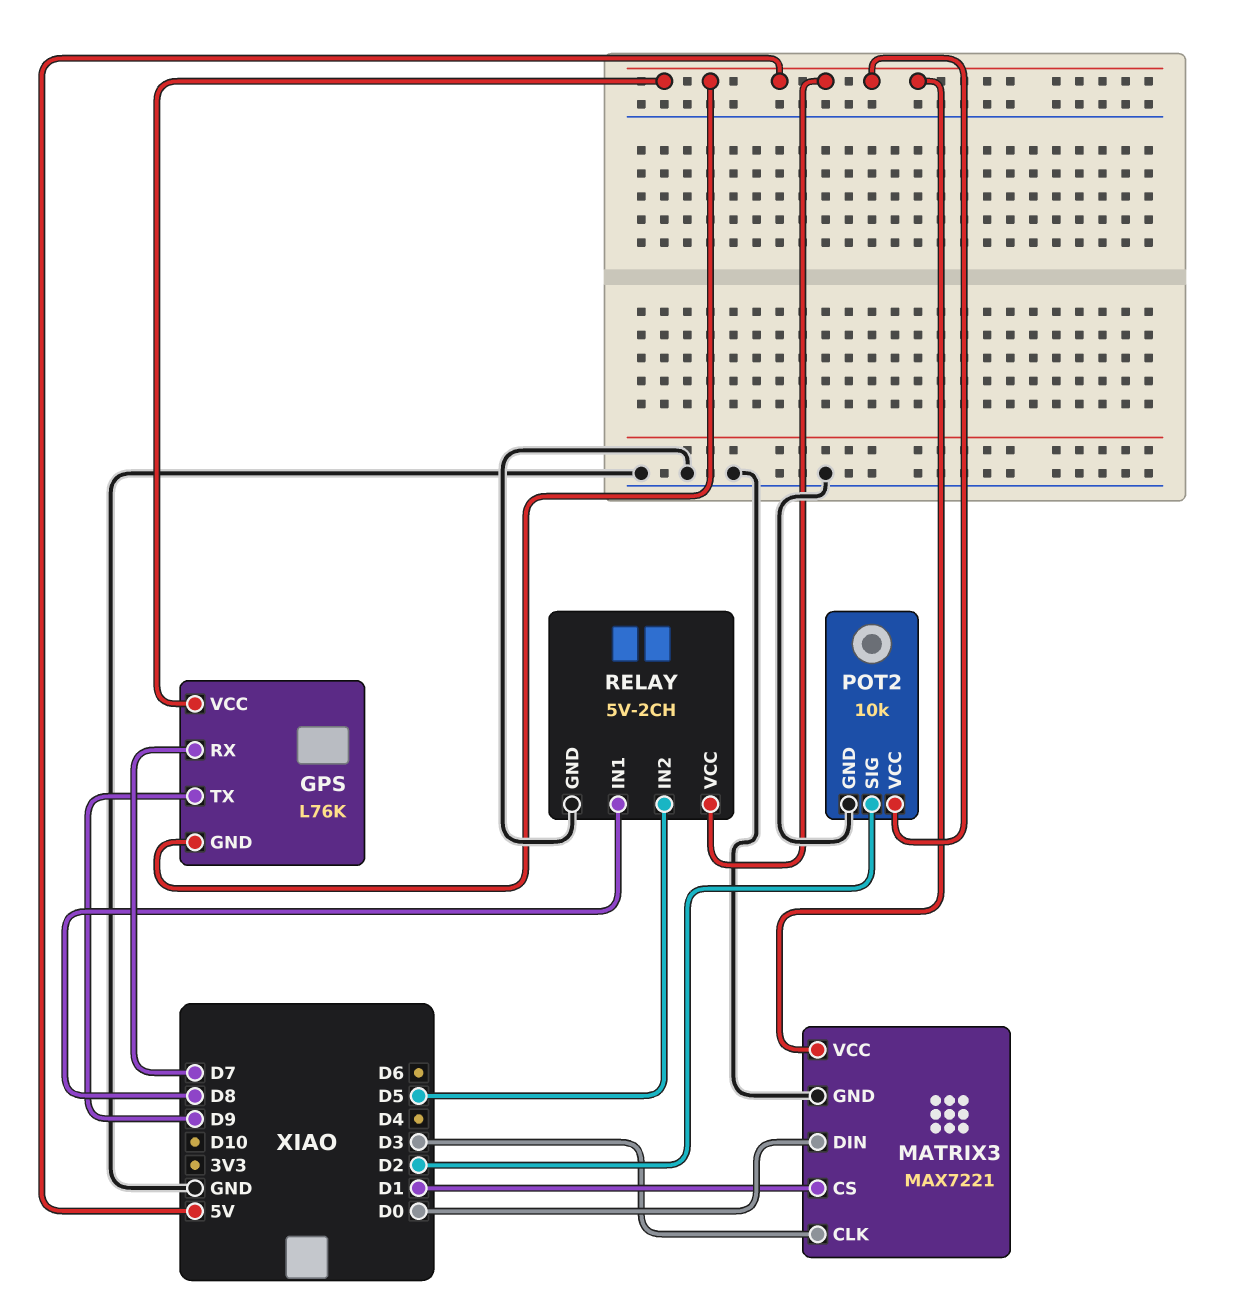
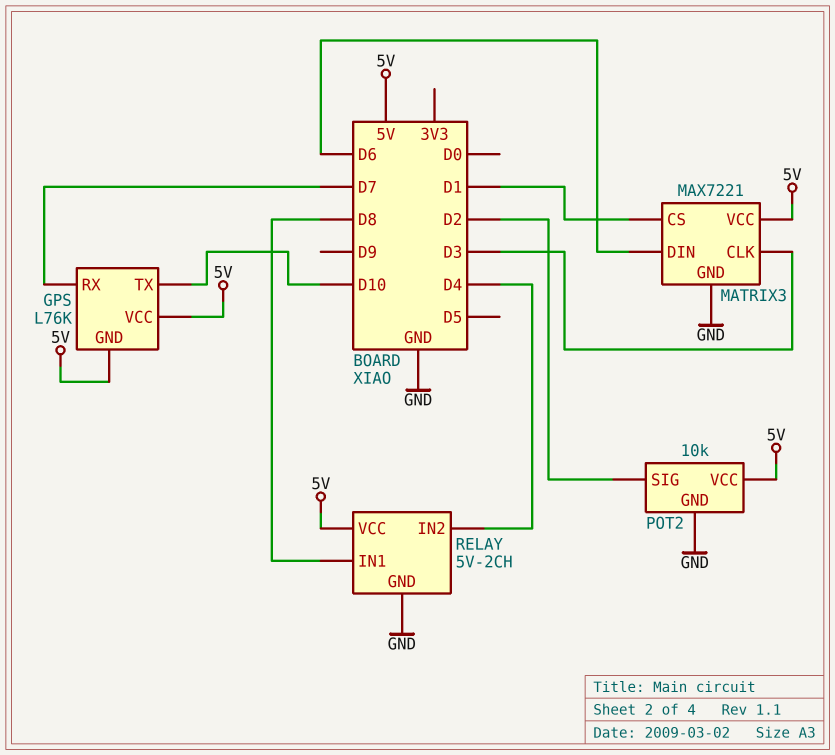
GPS pin TX: D9 -> D10
MATRIX3 pin DIN: D0 -> D6
RELAY pin IN2: D5 -> D4

